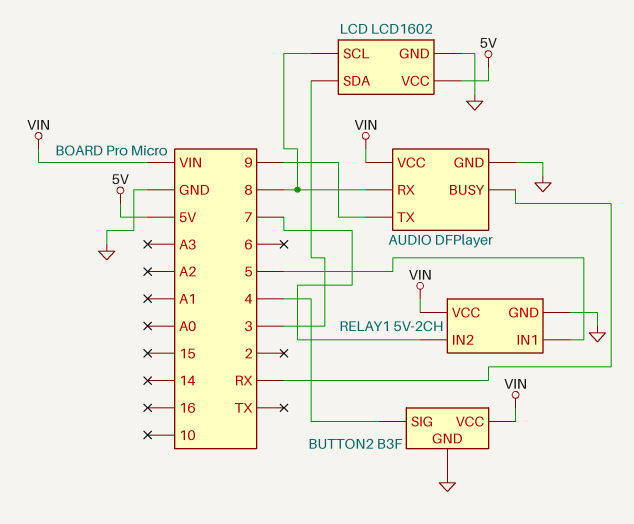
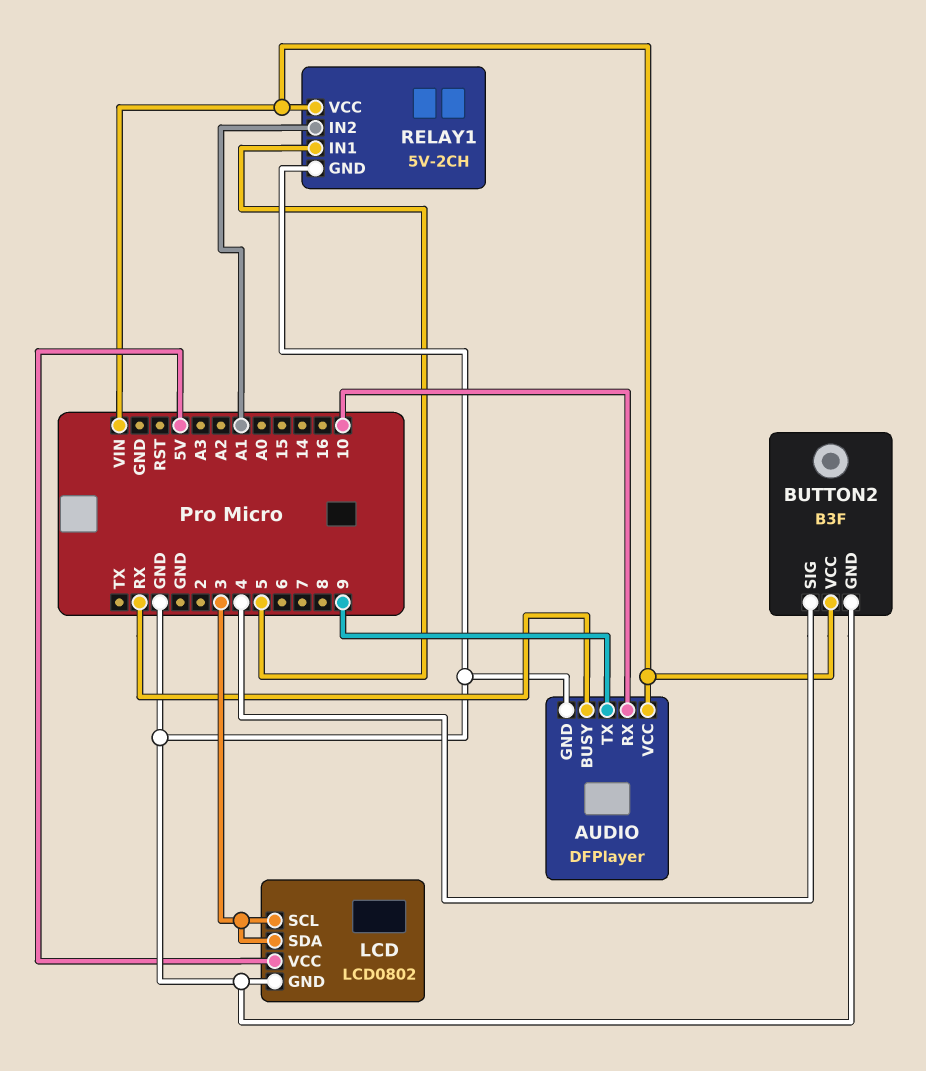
AUDIO pin RX: 8 -> 10
LCD: LCD1602 -> LCD0802
LCD pin SCL: 8 -> 3
RELAY1 pin IN2: 7 -> A1

